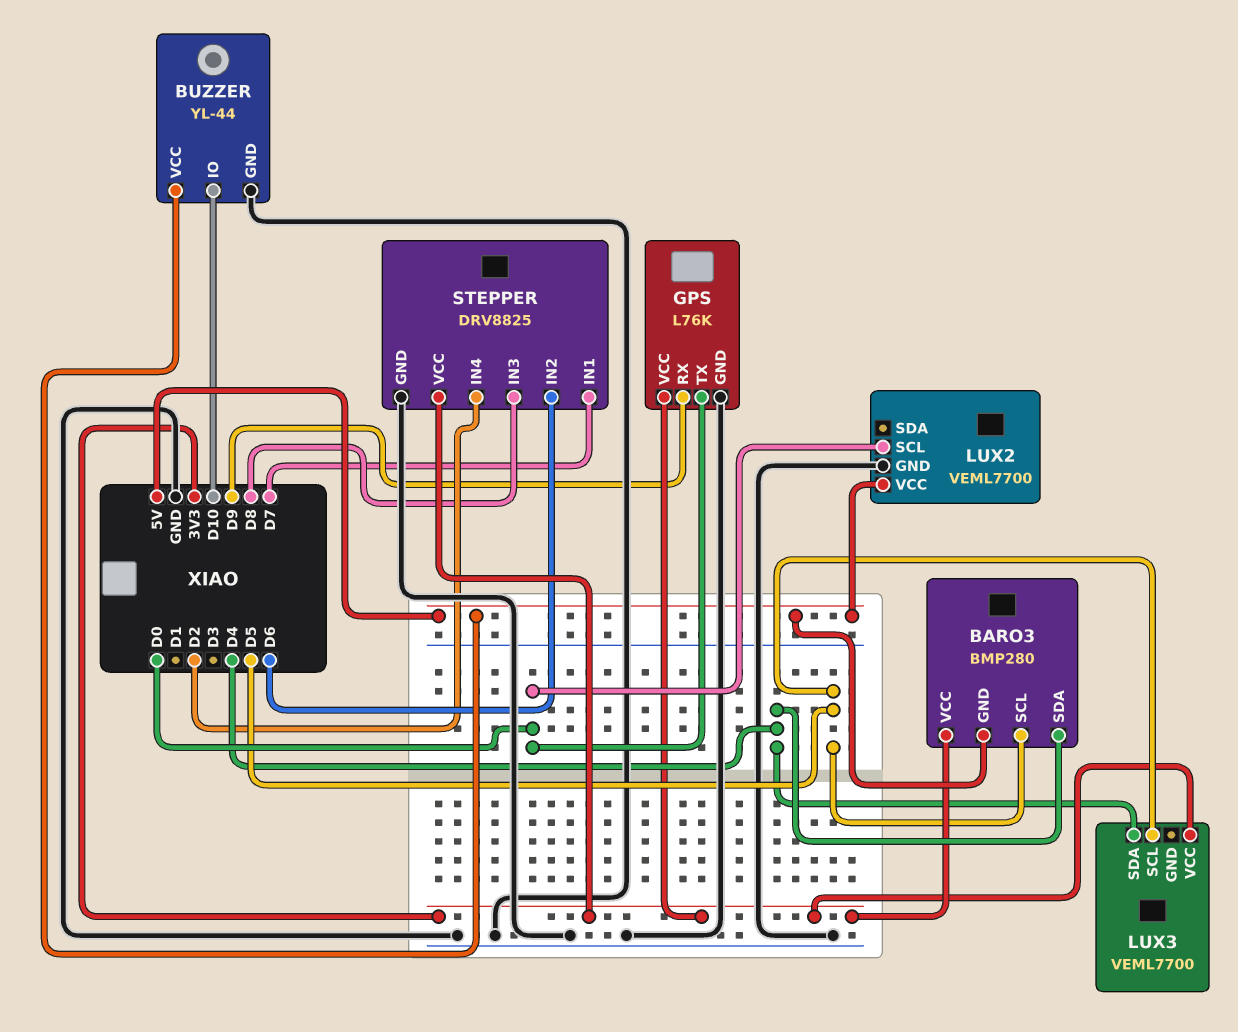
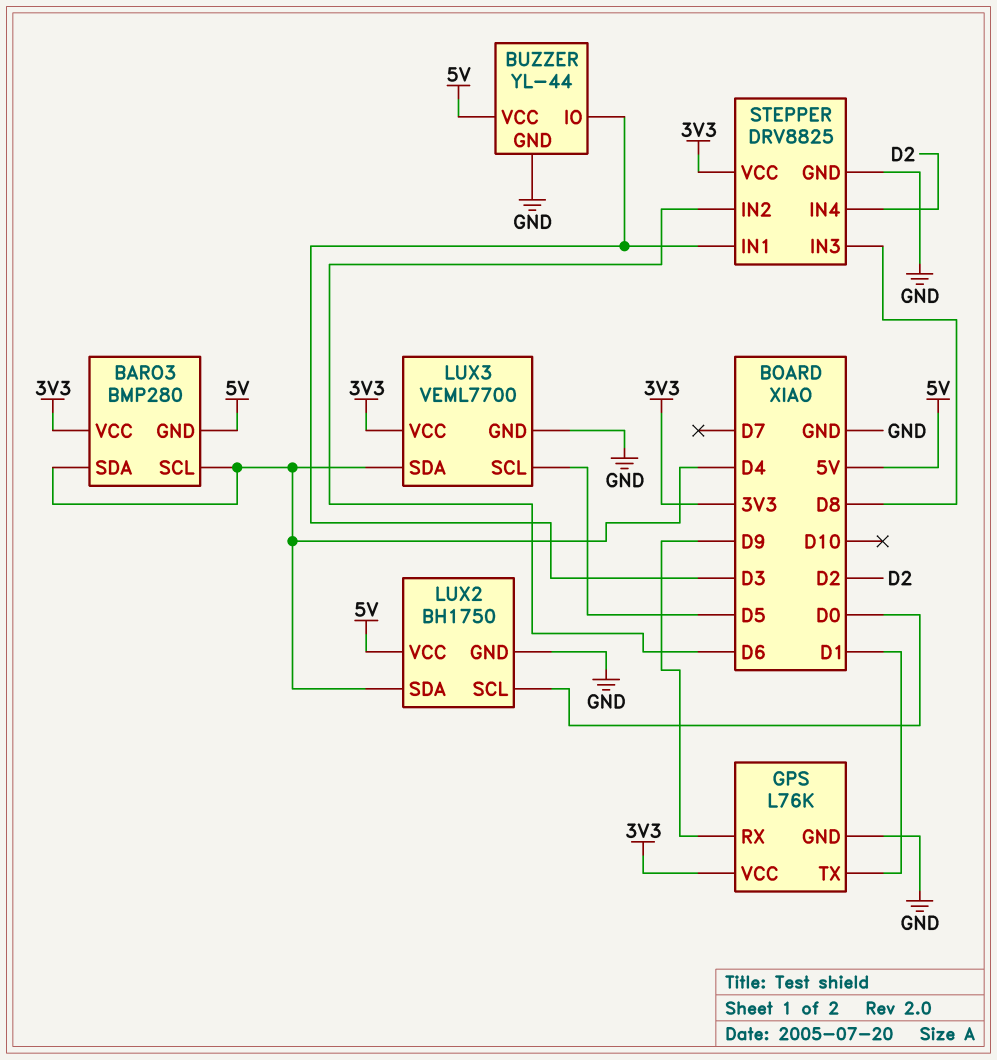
BARO3 pin SCL: D5 -> D4
BUZZER pin IO: D10 -> D3
GPS pin TX: D0 -> D1
LUX2: VEML7700 -> BH1750
LUX2 pin SDA: none -> D4
LUX3 pin GND: none -> GND
STEPPER pin IN1: D7 -> D3

